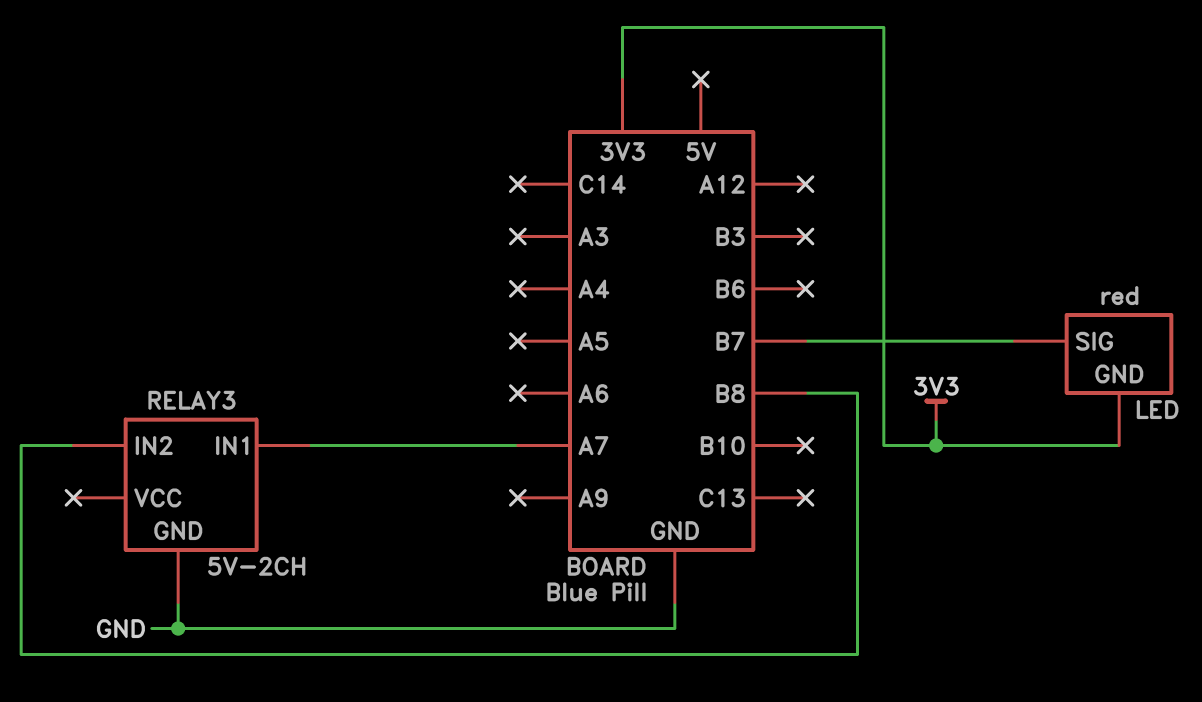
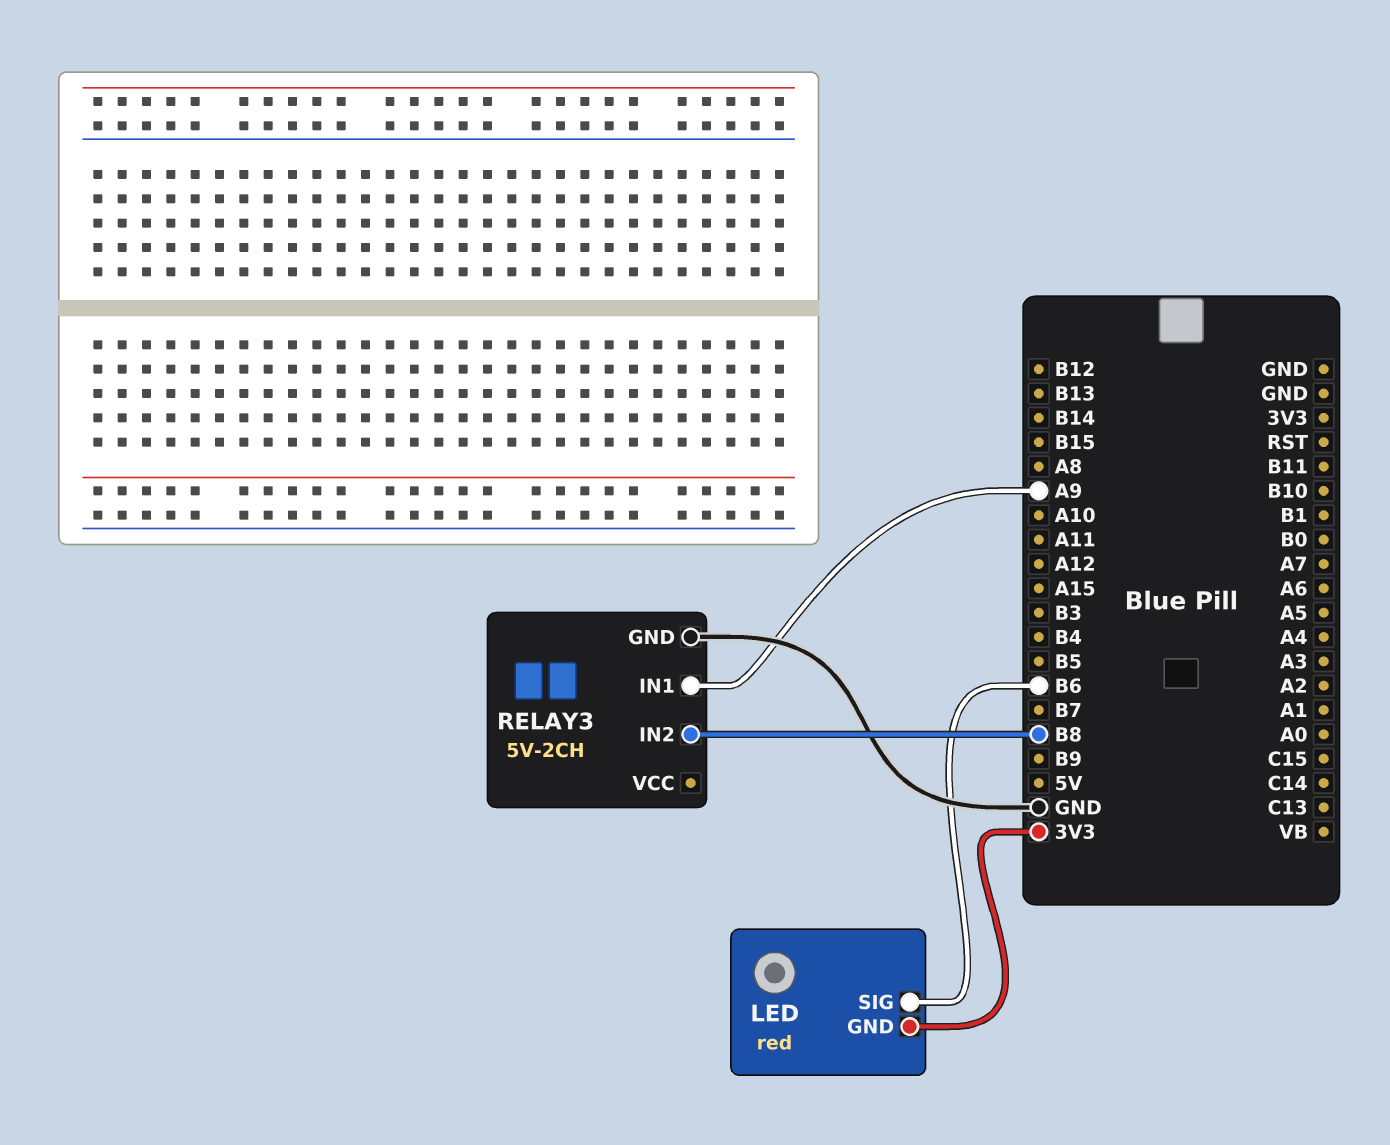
LED pin SIG: B7 -> B6
RELAY3 pin IN1: A7 -> A9

